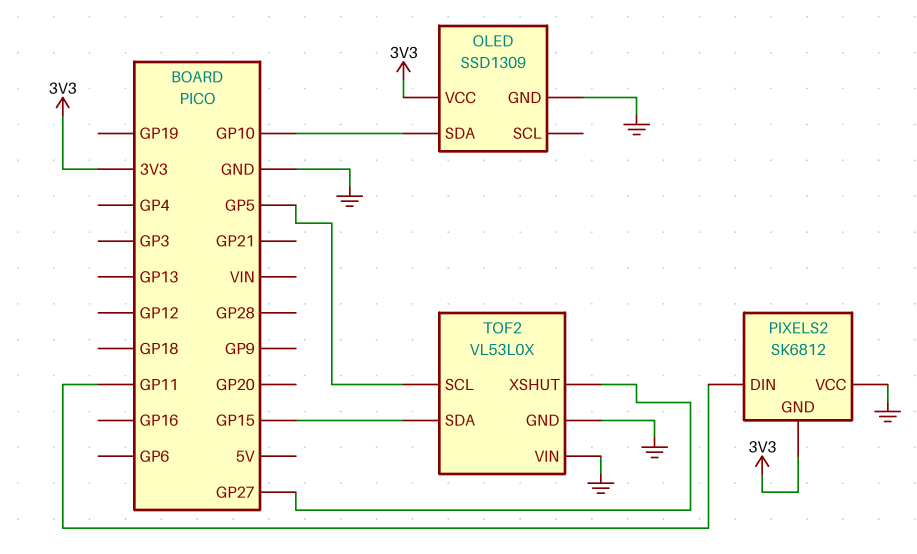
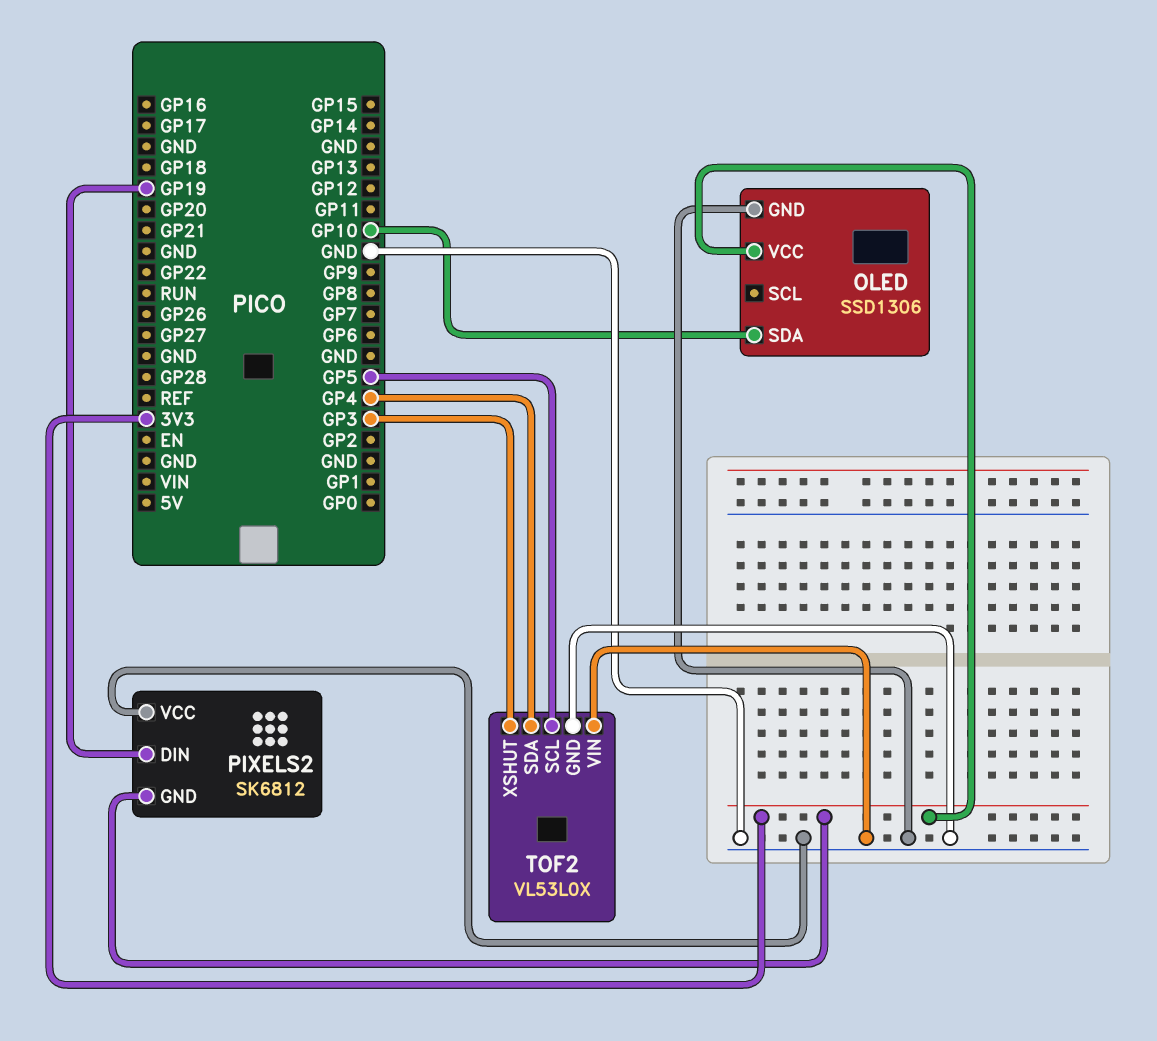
OLED: SSD1309 -> SSD1306
PIXELS2 pin DIN: GP11 -> GP19
TOF2 pin SDA: GP15 -> GP4
TOF2 pin XSHUT: GP27 -> GP3

